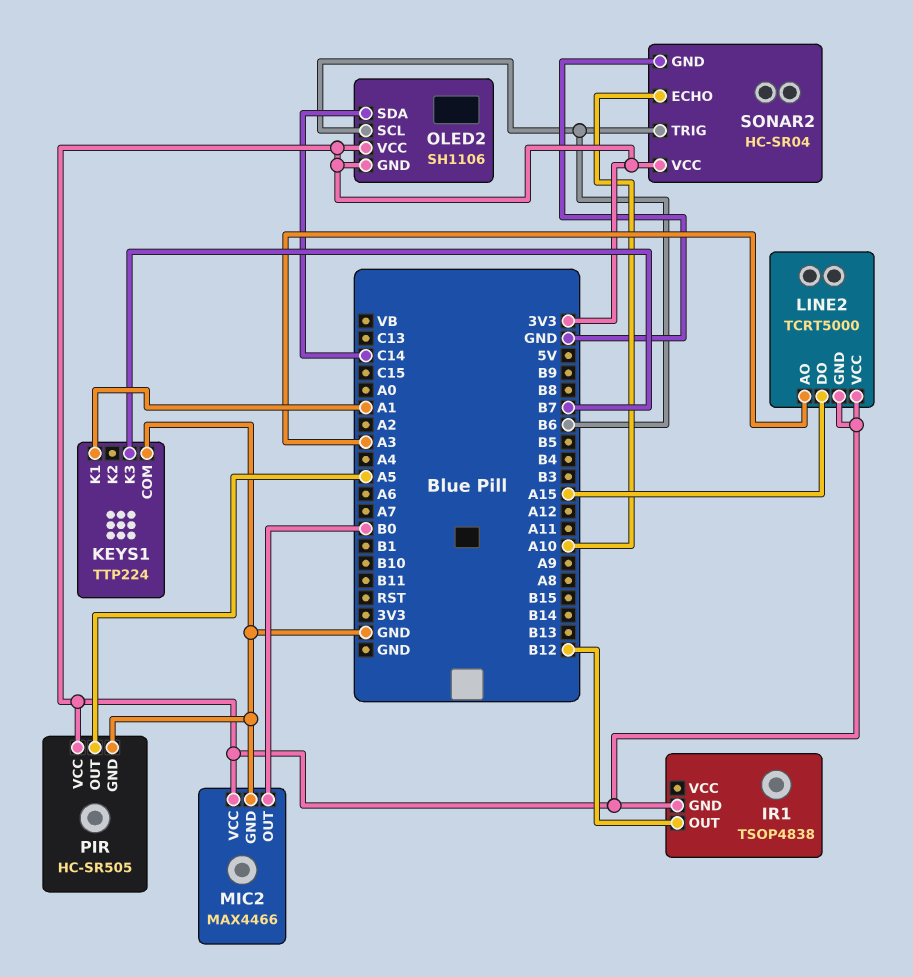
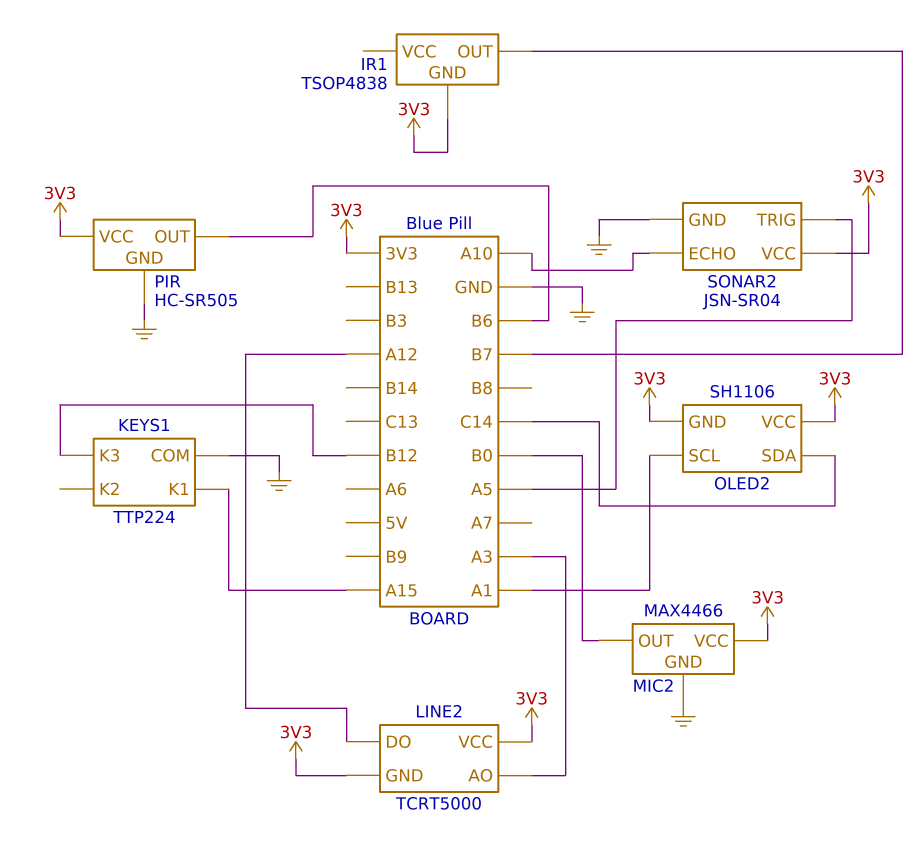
IR1 pin OUT: B12 -> B7
KEYS1 pin K1: A1 -> A15
KEYS1 pin K3: B7 -> B12
LINE2 pin DO: A15 -> A12
OLED2 pin SCL: B6 -> A1
PIR pin OUT: A5 -> B6
SONAR2: HC-SR04 -> JSN-SR04
SONAR2 pin TRIG: B6 -> A5

